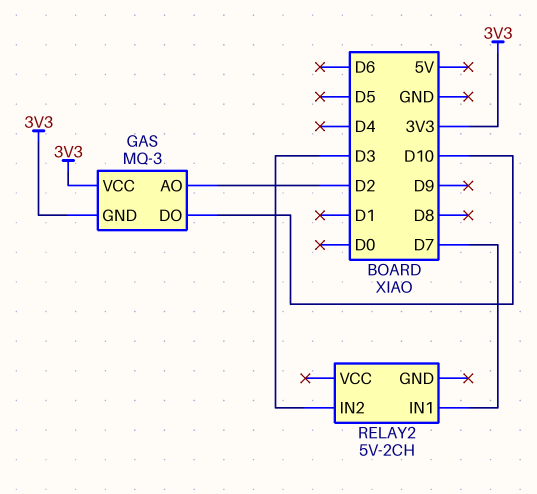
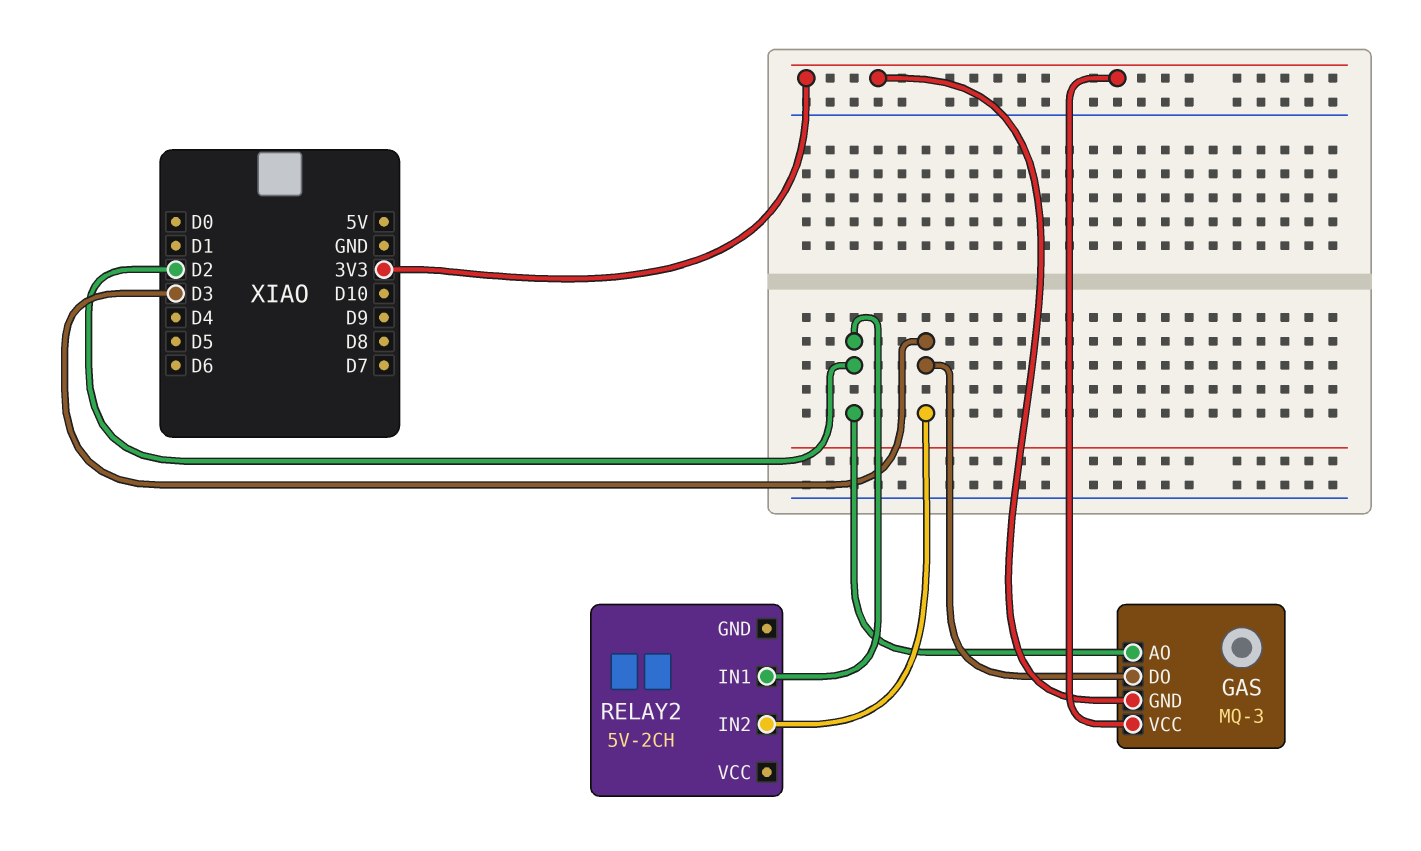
GAS pin DO: D10 -> D3
RELAY2 pin IN1: D7 -> D2

